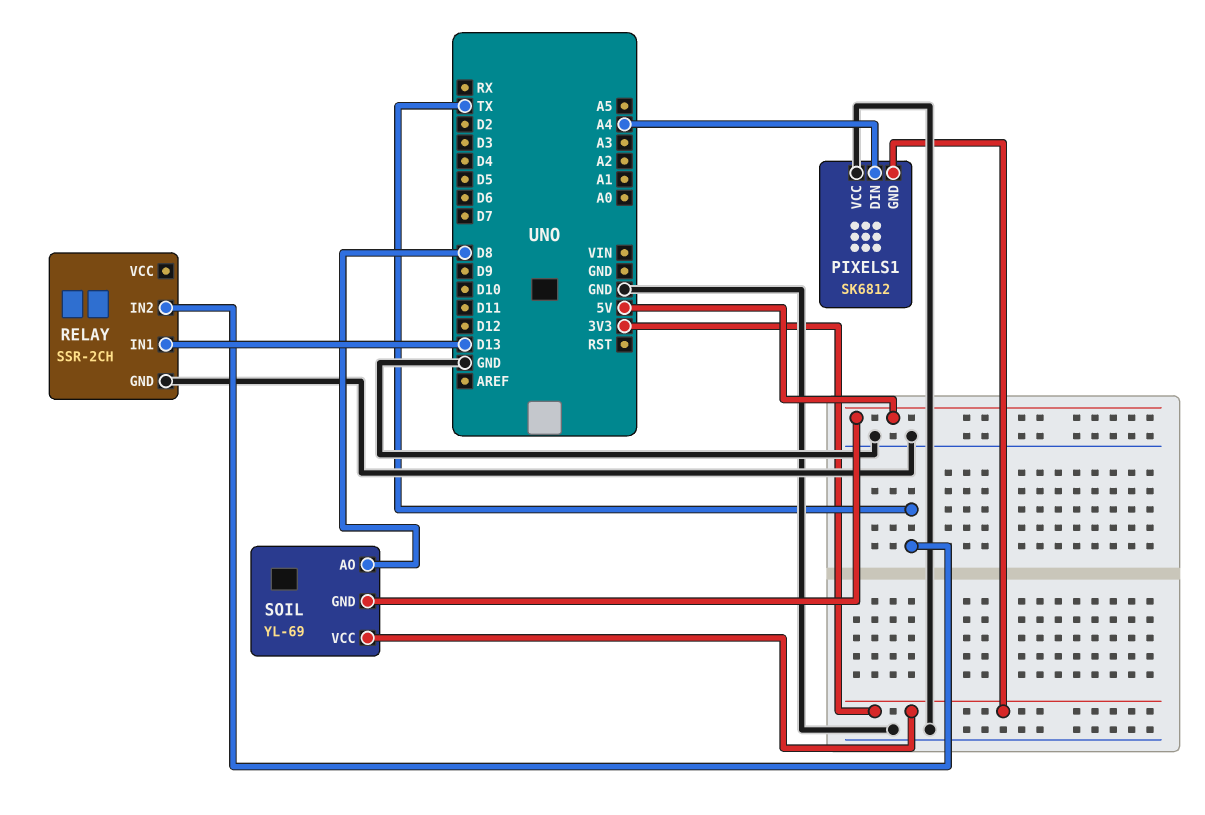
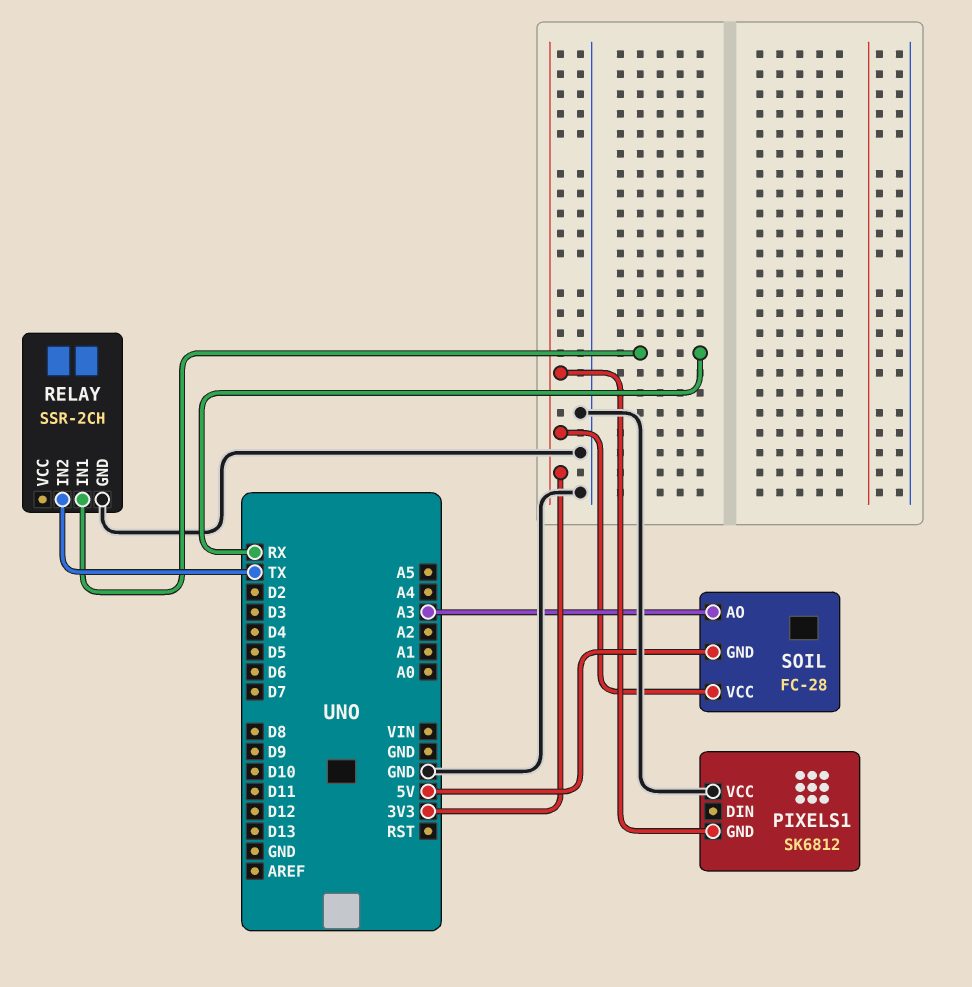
PIXELS1 pin DIN: A4 -> none
RELAY pin IN1: D13 -> RX
SOIL: YL-69 -> FC-28
SOIL pin AO: D8 -> A3

